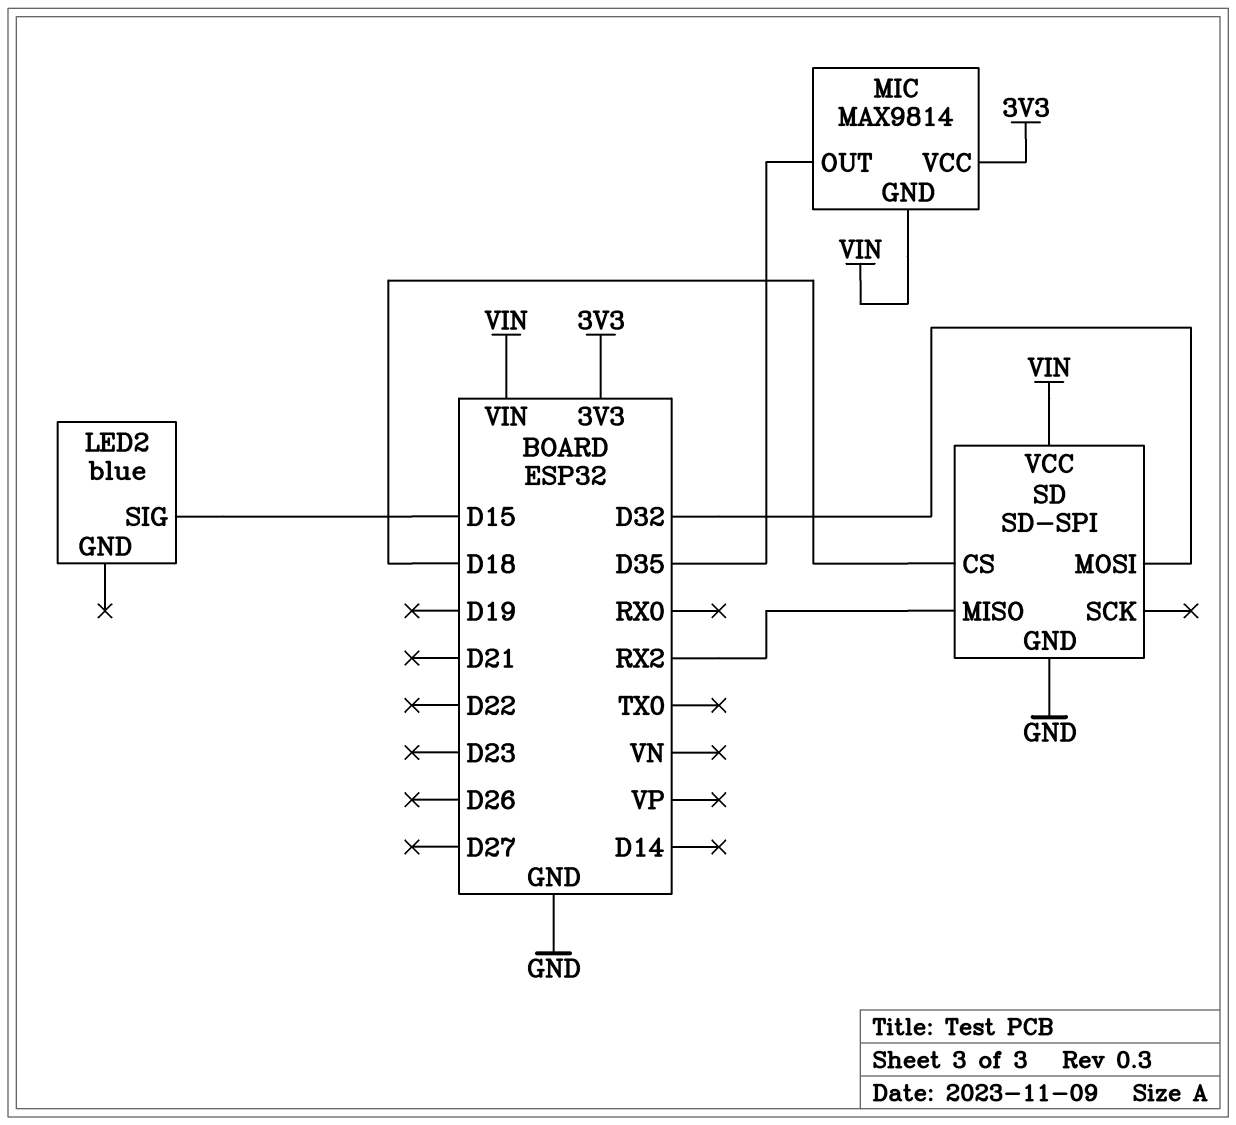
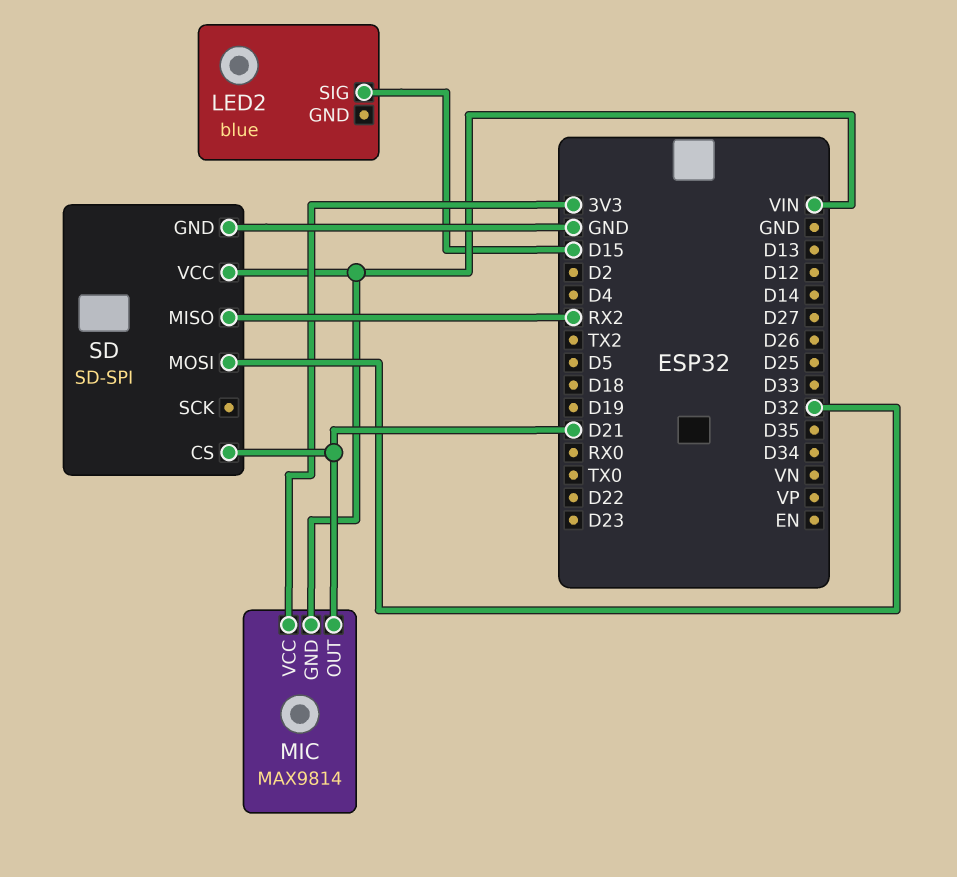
MIC pin OUT: D35 -> D21
SD pin CS: D18 -> D21

